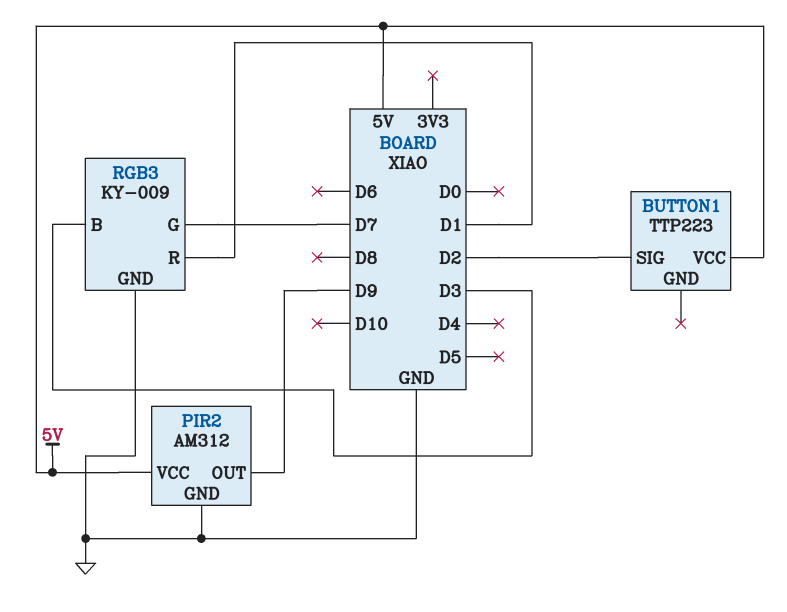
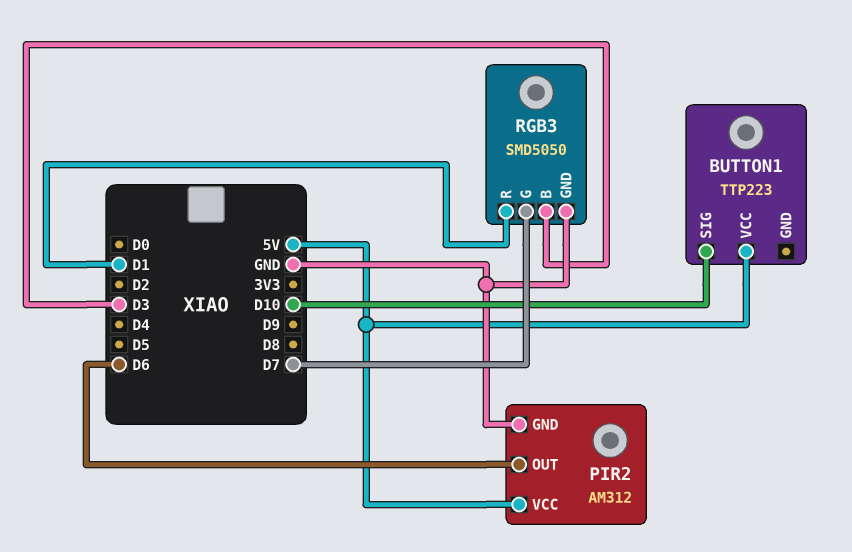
BUTTON1 pin SIG: D2 -> D10
PIR2 pin OUT: D9 -> D6
RGB3: KY-009 -> SMD5050

